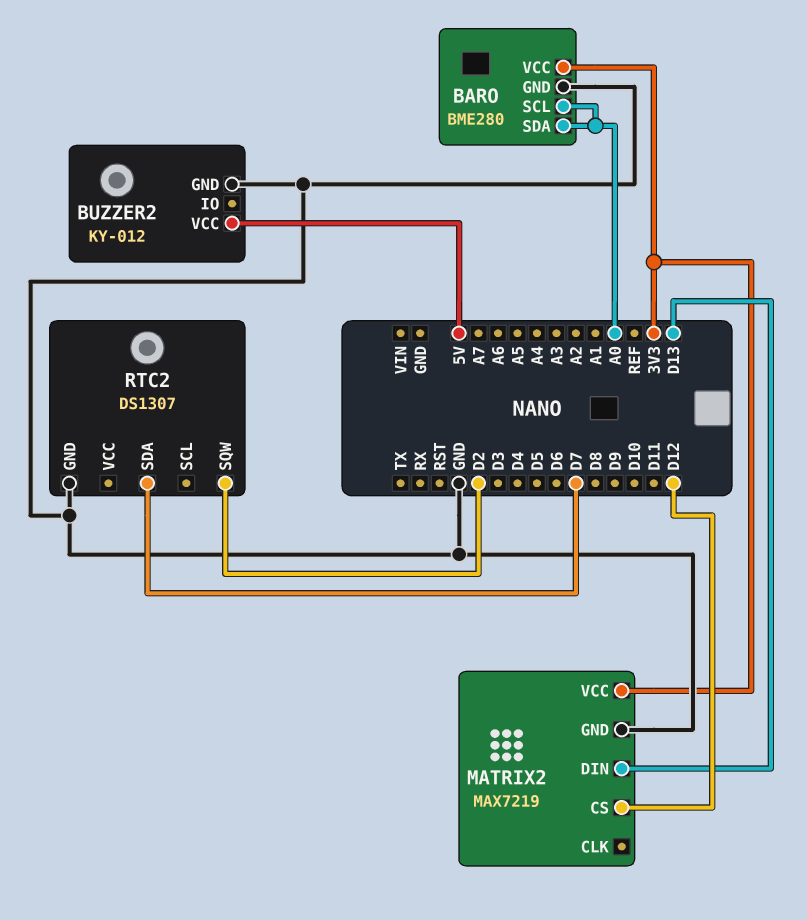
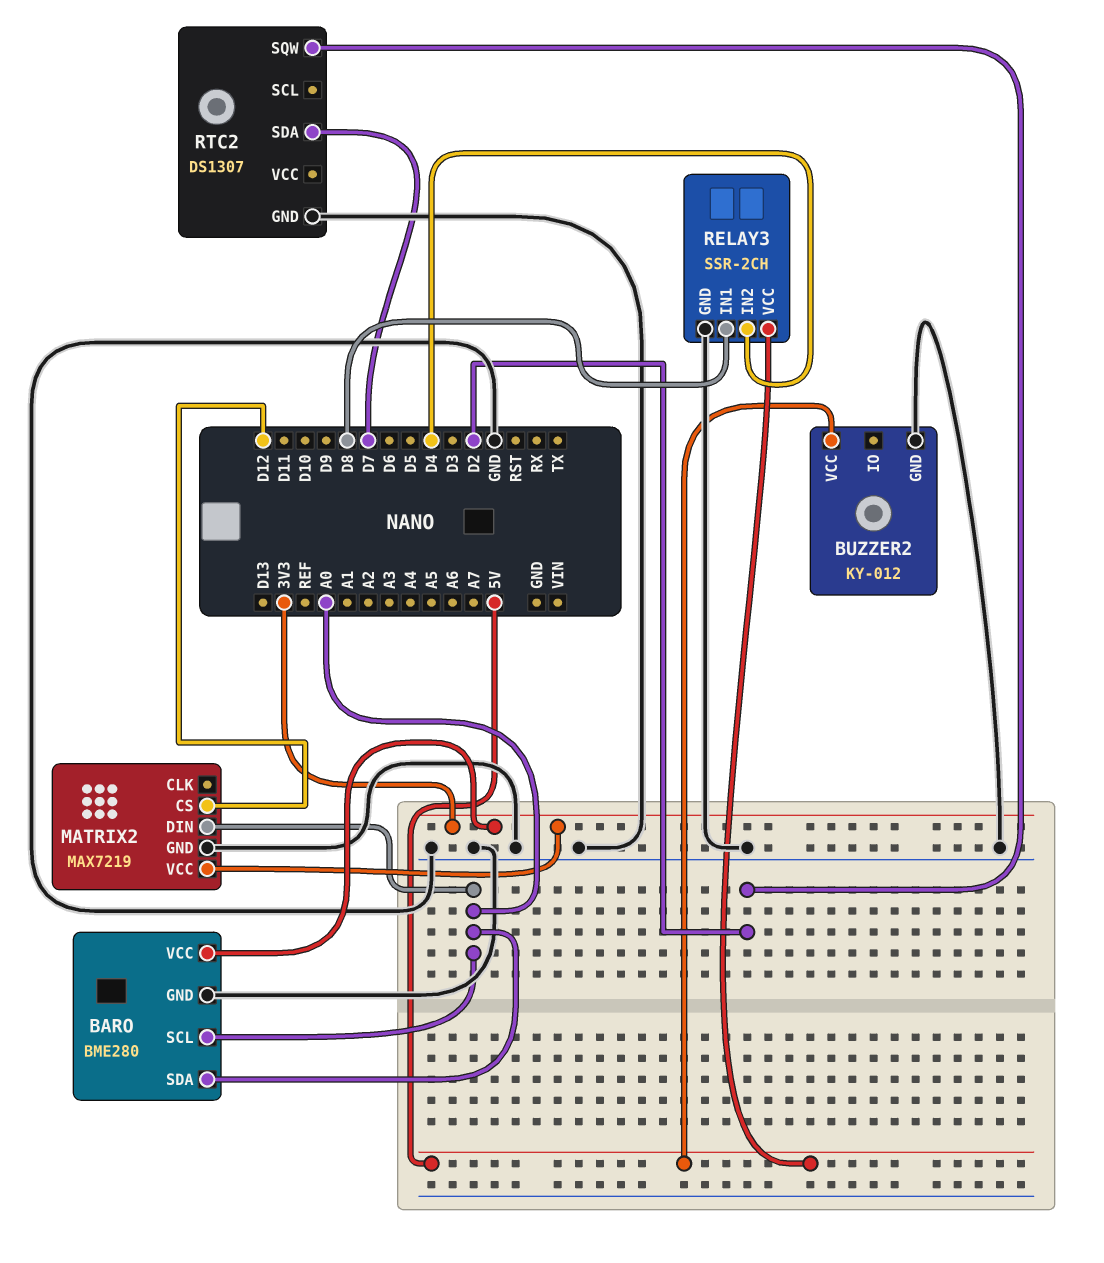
MATRIX2 pin DIN: D13 -> A0
RELAY3: none -> SSR-2CH
RELAY3 pin GND: none -> GND
RELAY3 pin IN1: none -> D8
RELAY3 pin IN2: none -> D4
RELAY3 pin VCC: none -> 5V

